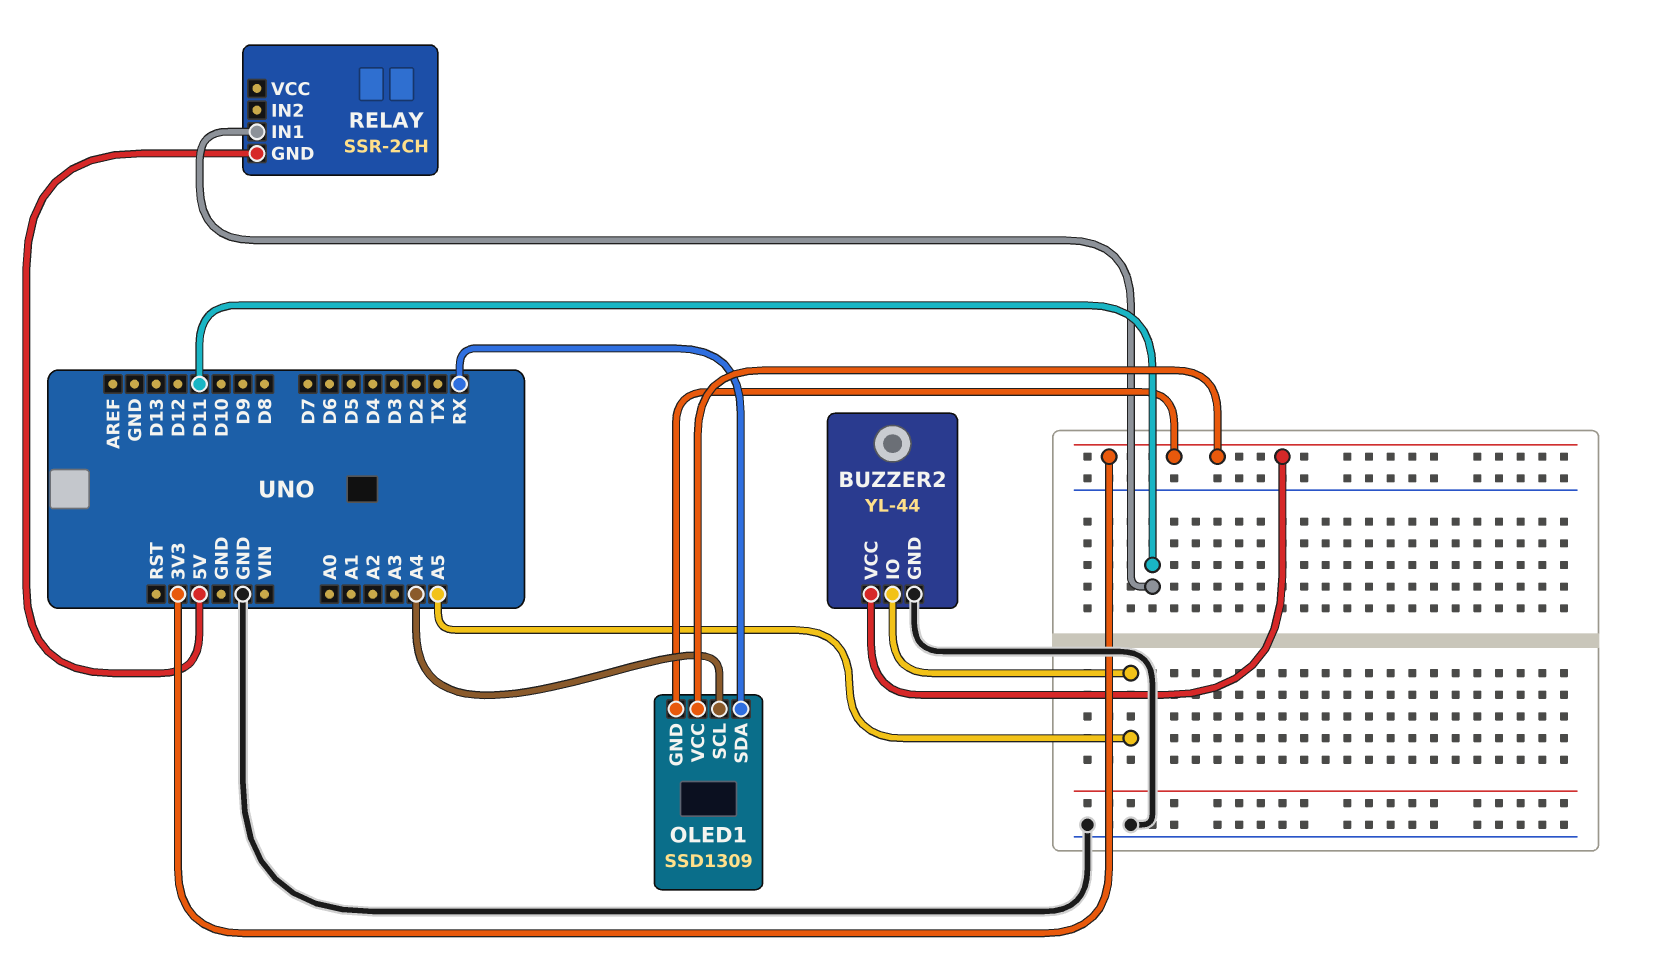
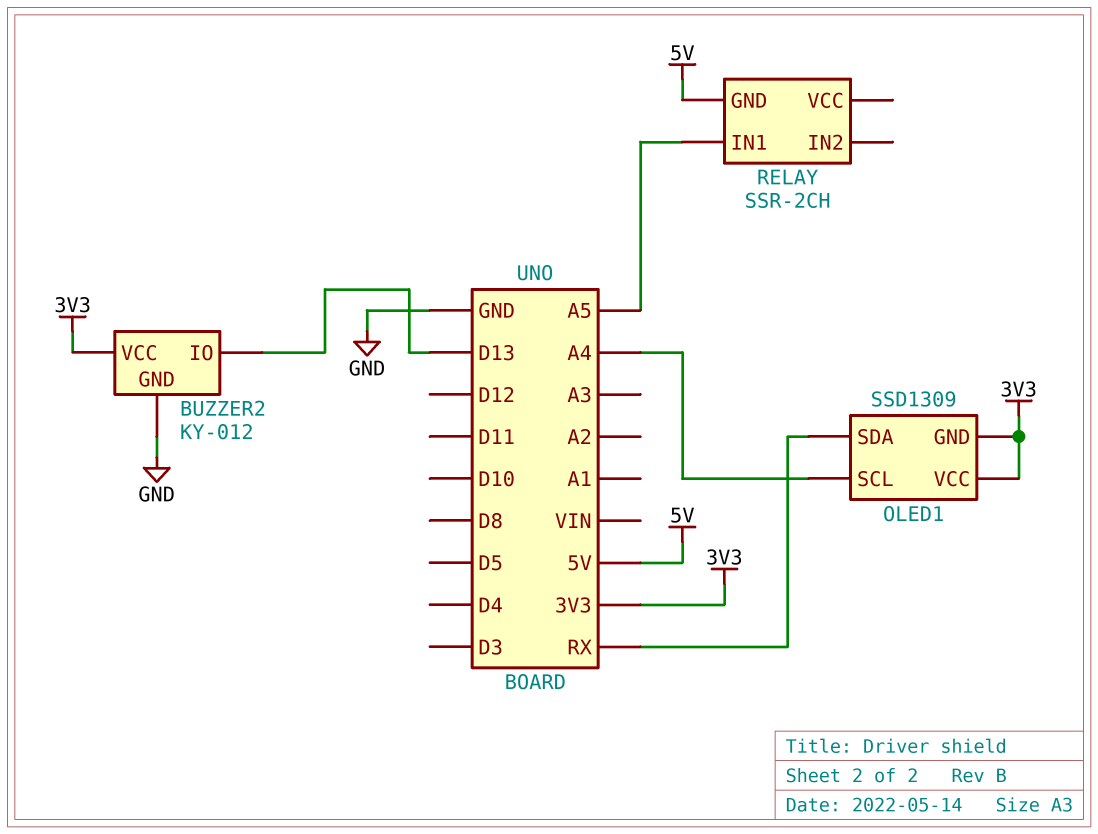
BUZZER2: YL-44 -> KY-012
BUZZER2 pin IO: A5 -> D13
RELAY pin IN1: D11 -> A5

